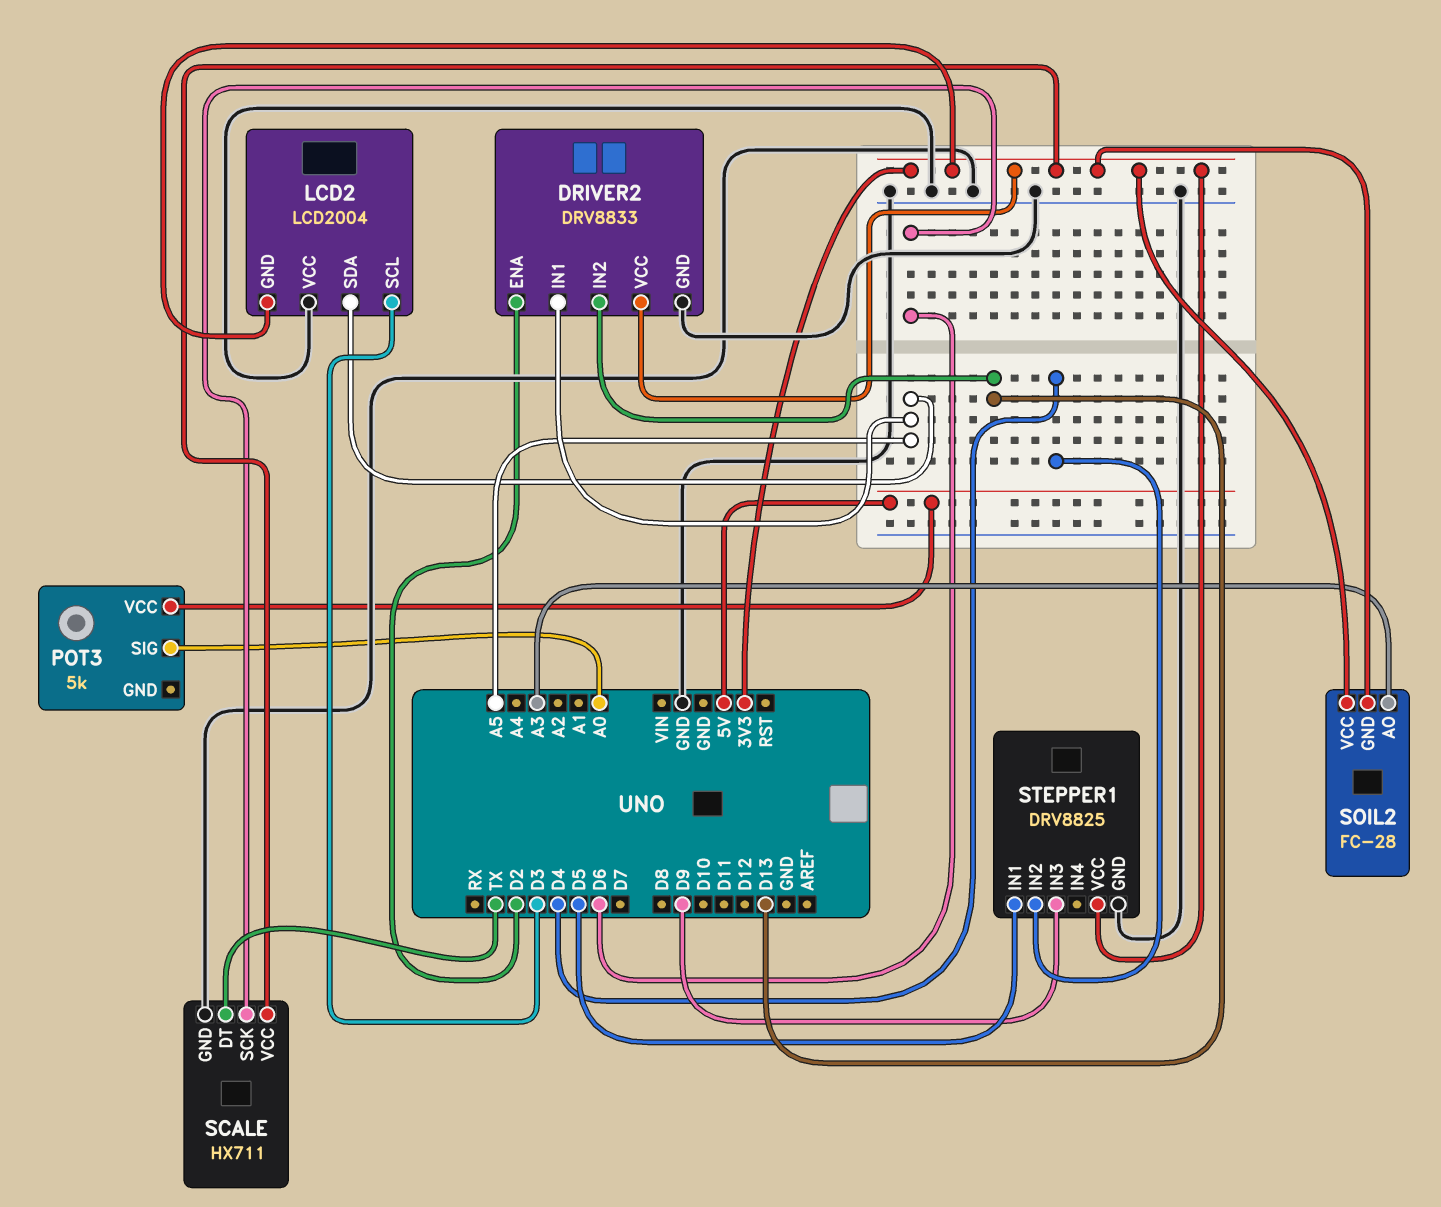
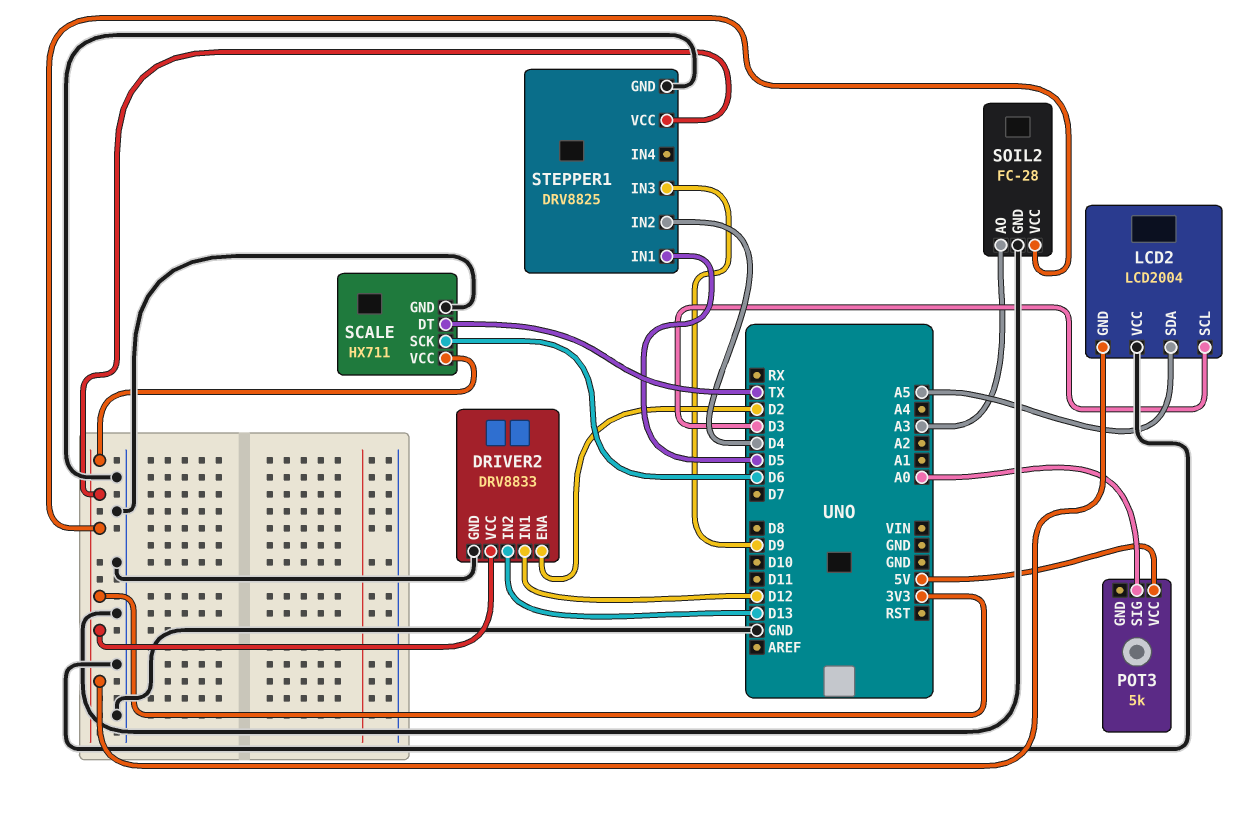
DRIVER2 pin IN1: A5 -> D12
SOIL2 pin GND: 3V3 -> GND

